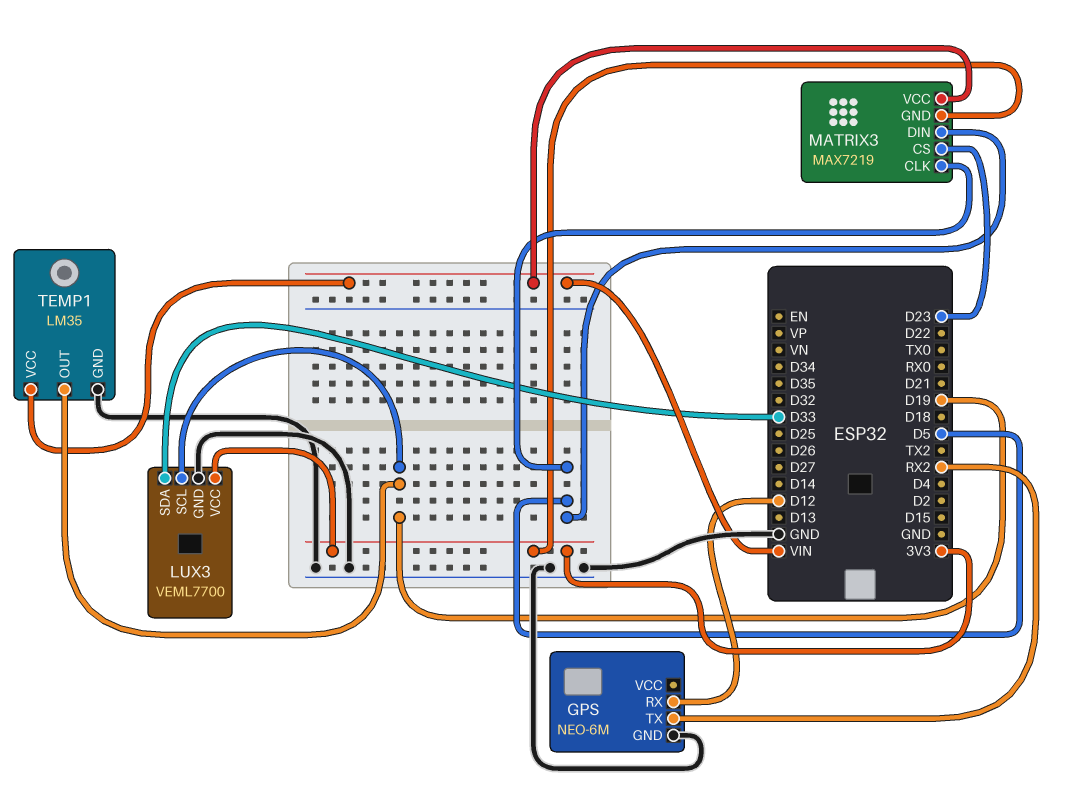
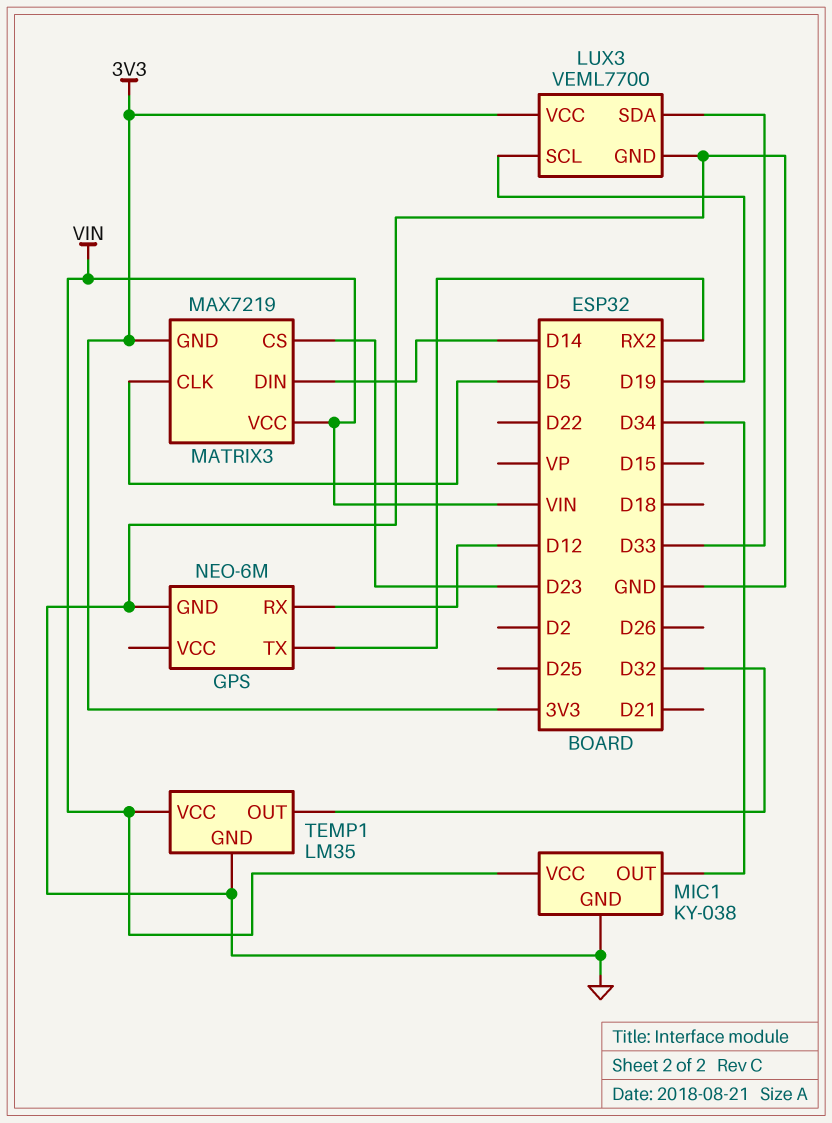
MATRIX3 pin DIN: D5 -> D14
MIC1: none -> KY-038
MIC1 pin GND: none -> GND
MIC1 pin OUT: none -> D34
MIC1 pin VCC: none -> VIN
TEMP1 pin OUT: D19 -> D32

